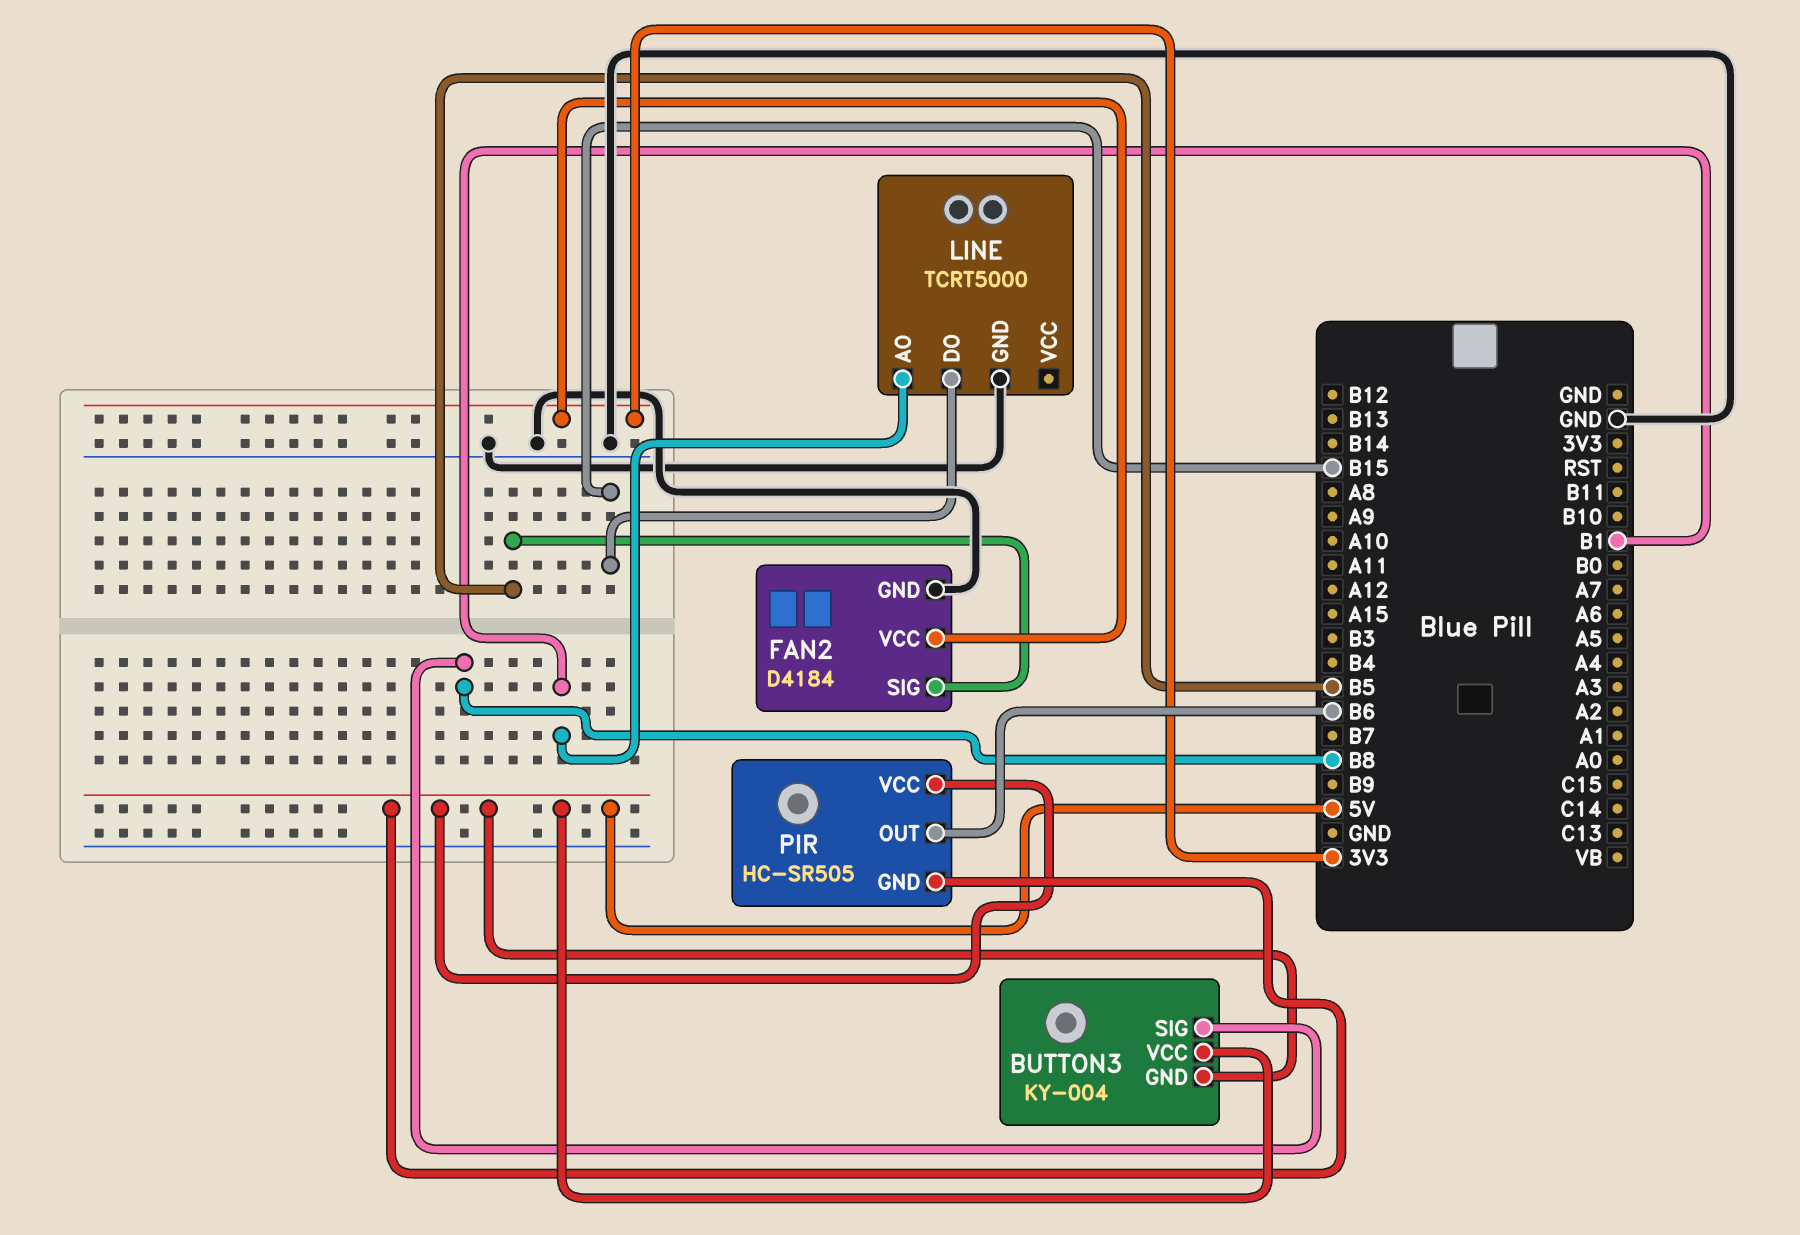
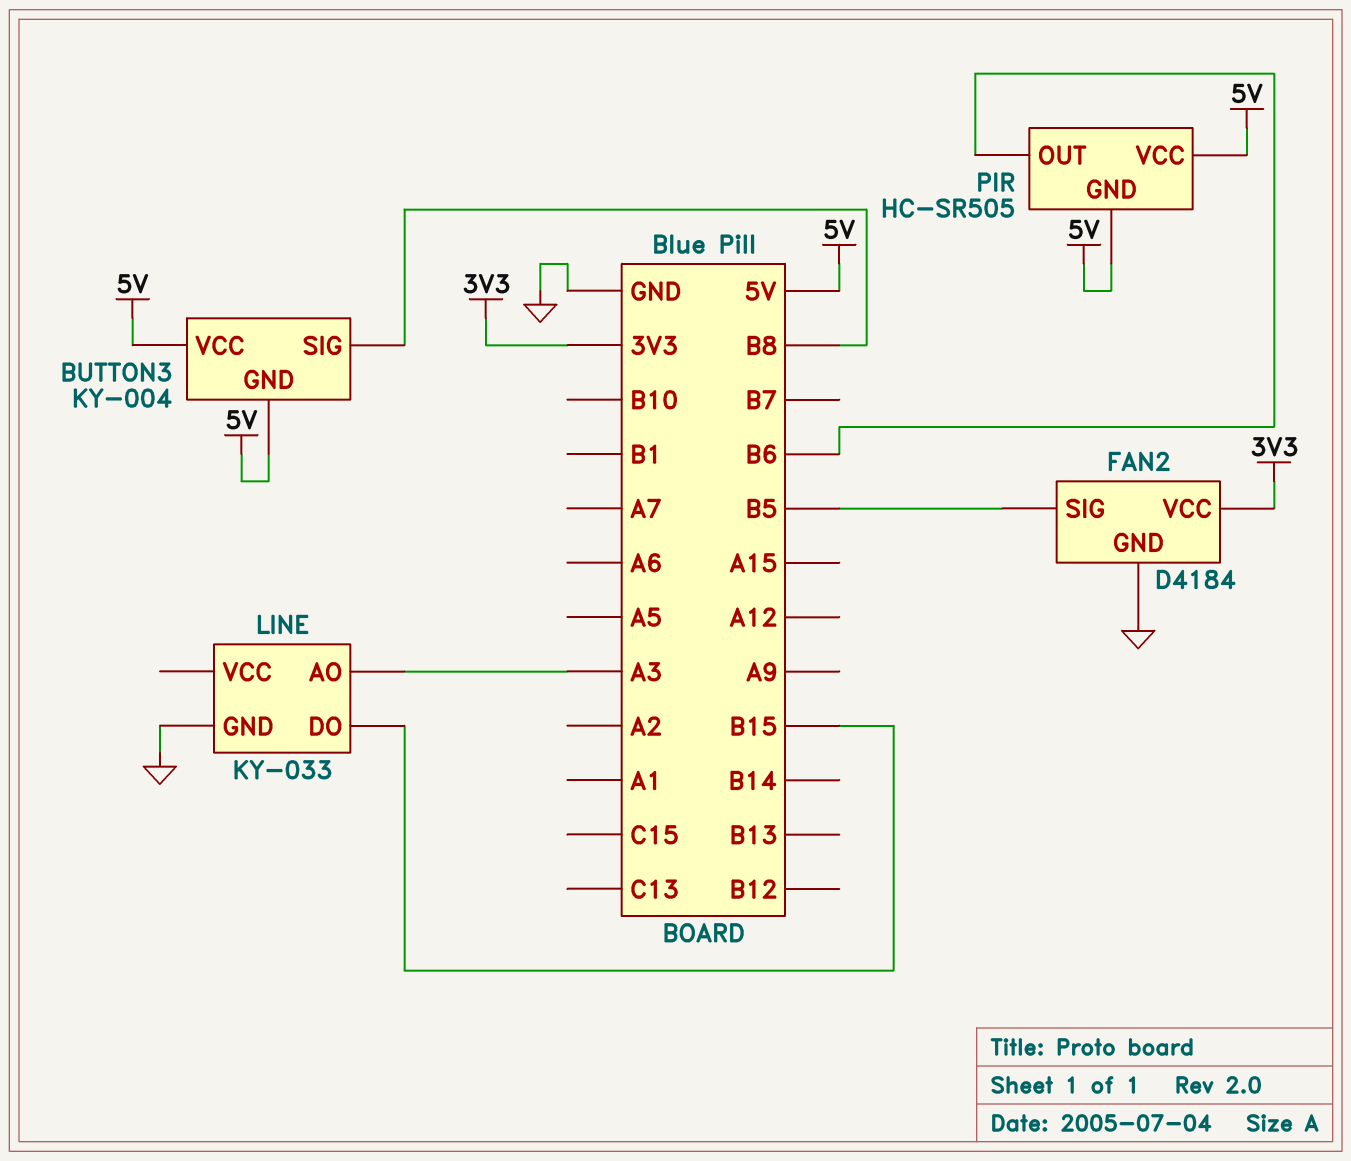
LINE: TCRT5000 -> KY-033
LINE pin AO: B1 -> A3

